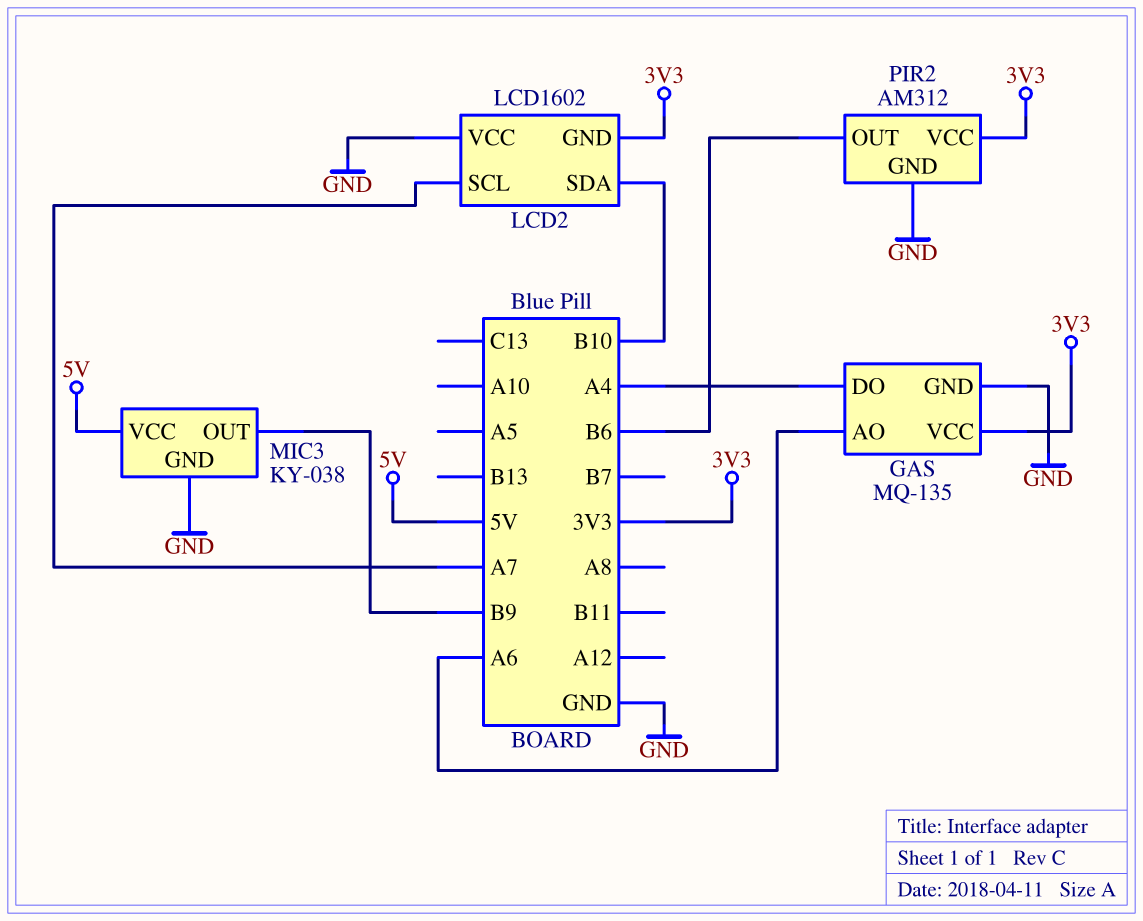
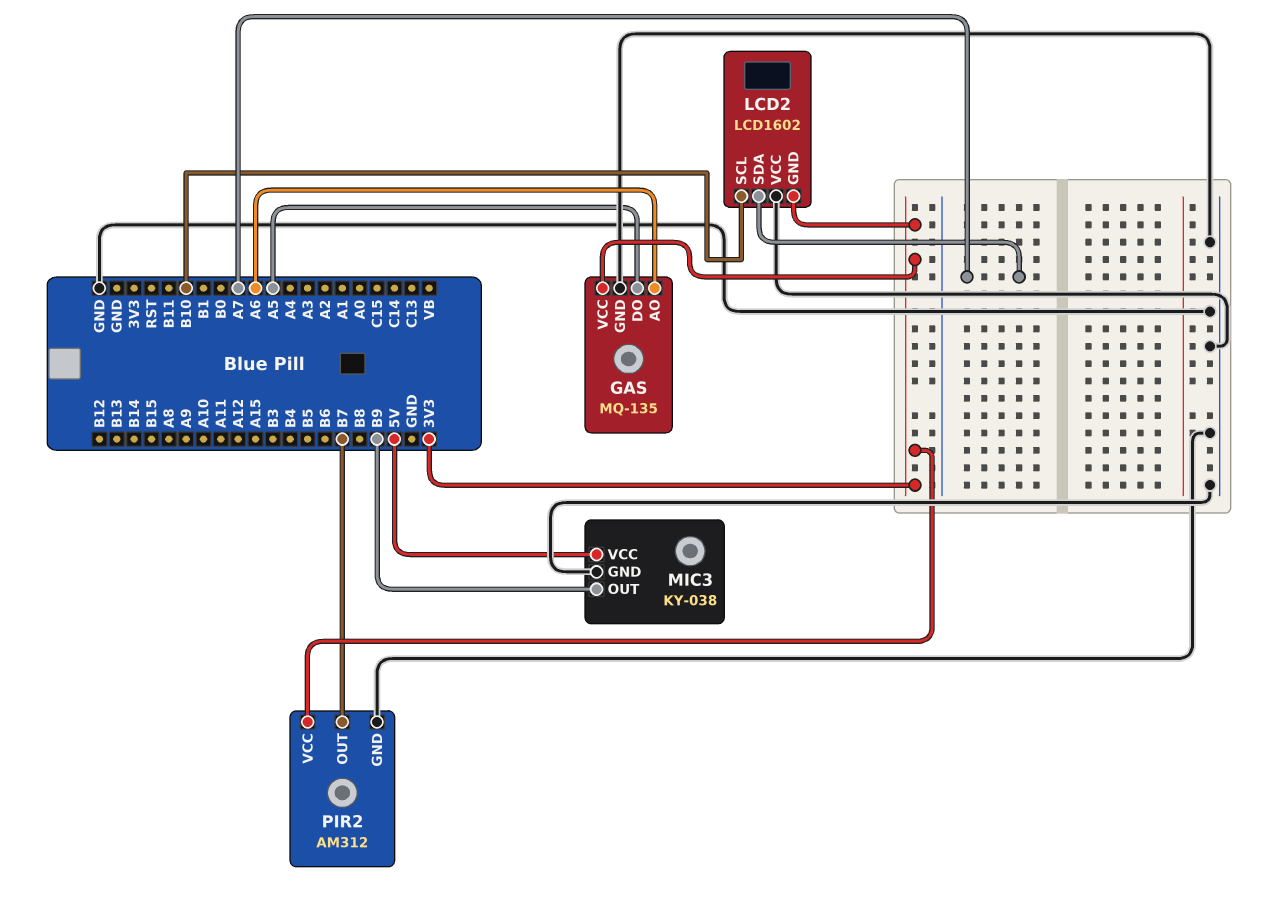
GAS pin DO: A4 -> A5
LCD2 pin SCL: A7 -> B10
LCD2 pin SDA: B10 -> A7
PIR2 pin OUT: B6 -> B7

